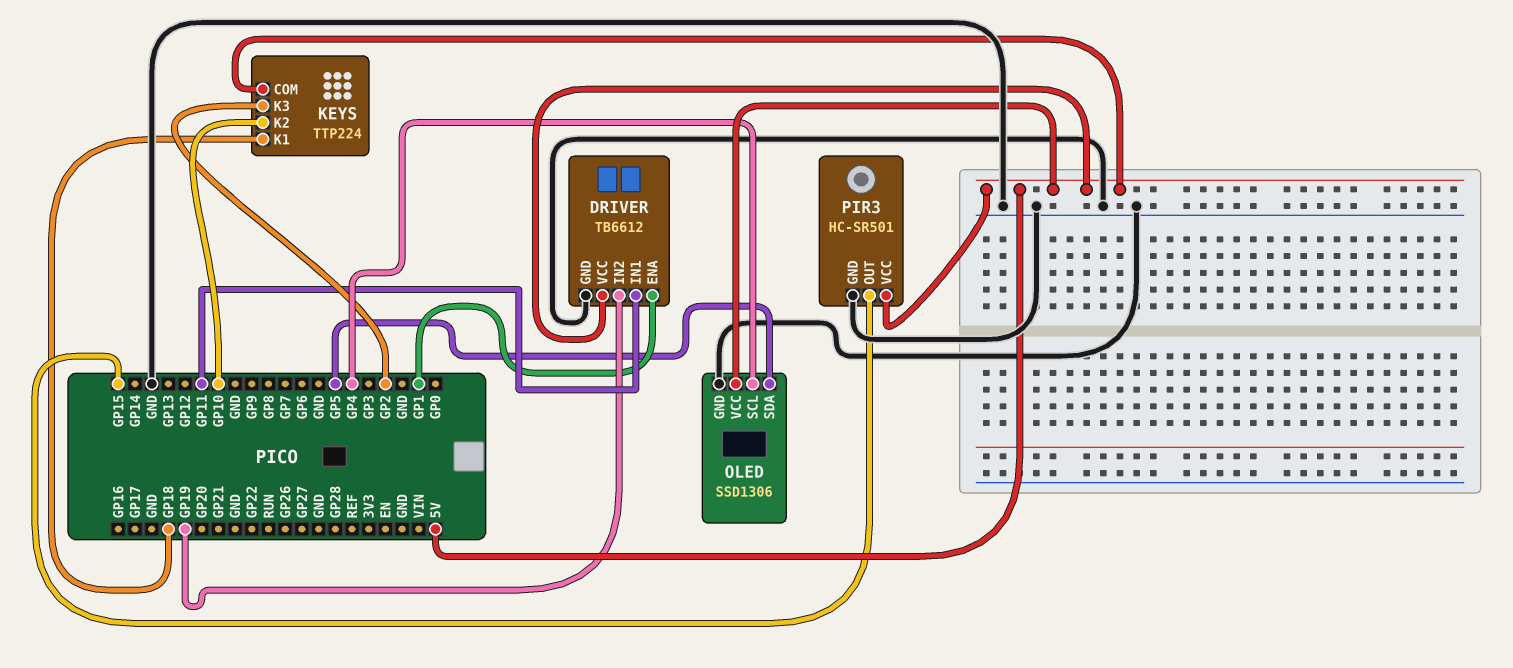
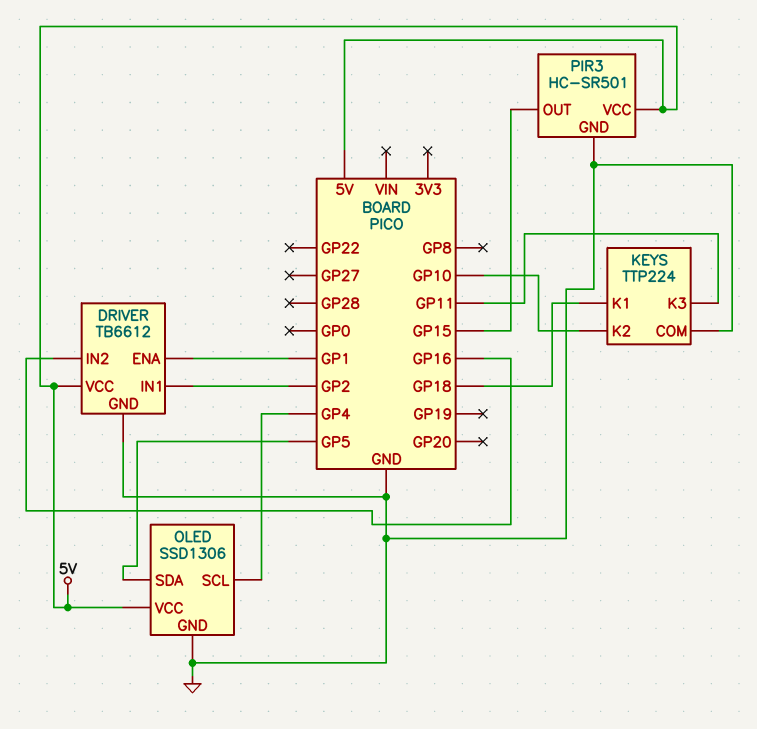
DRIVER pin IN1: GP11 -> GP2
DRIVER pin IN2: GP19 -> GP16
KEYS pin COM: 5V -> GND
KEYS pin K3: GP2 -> GP11

